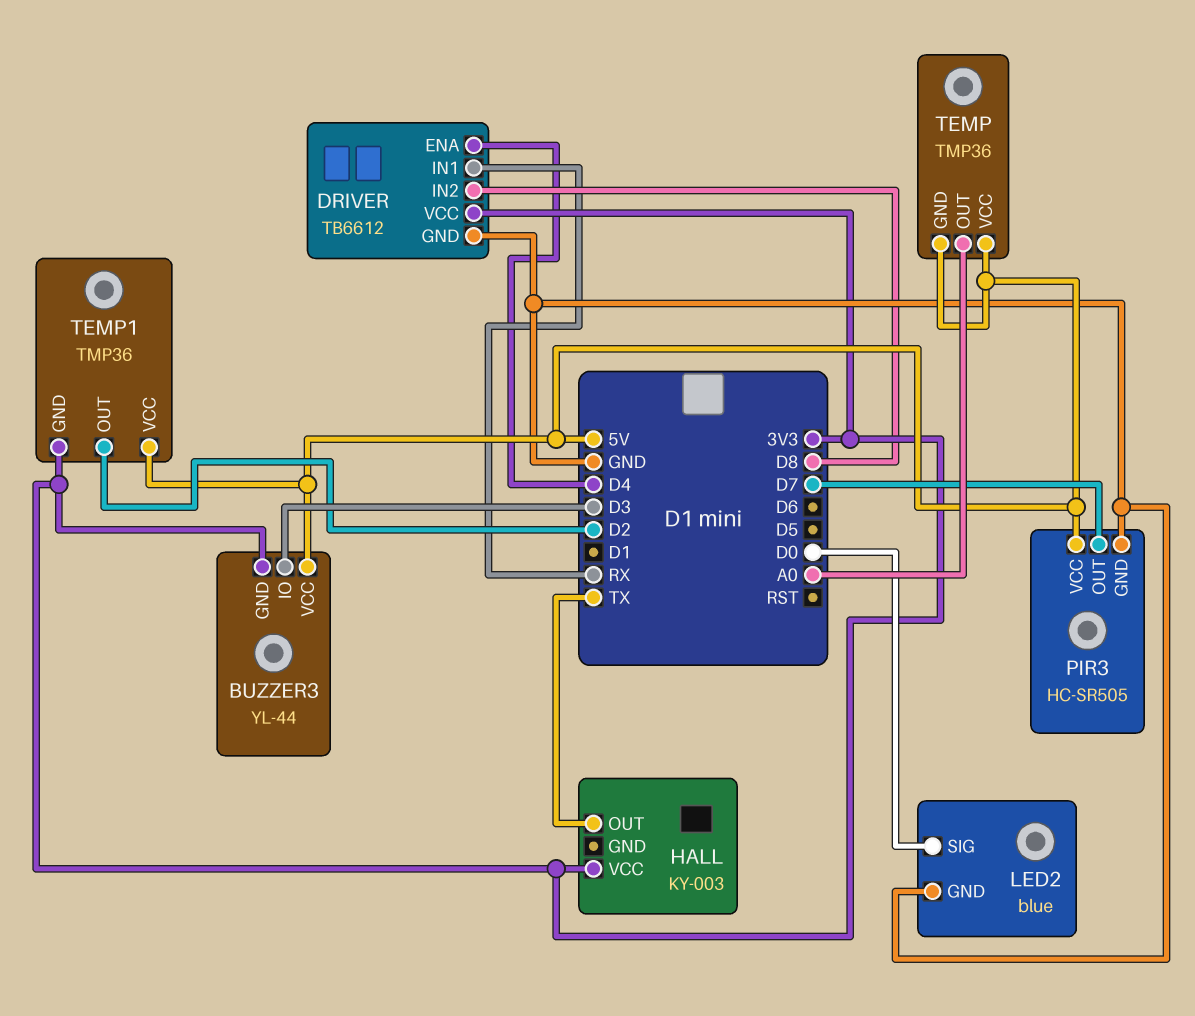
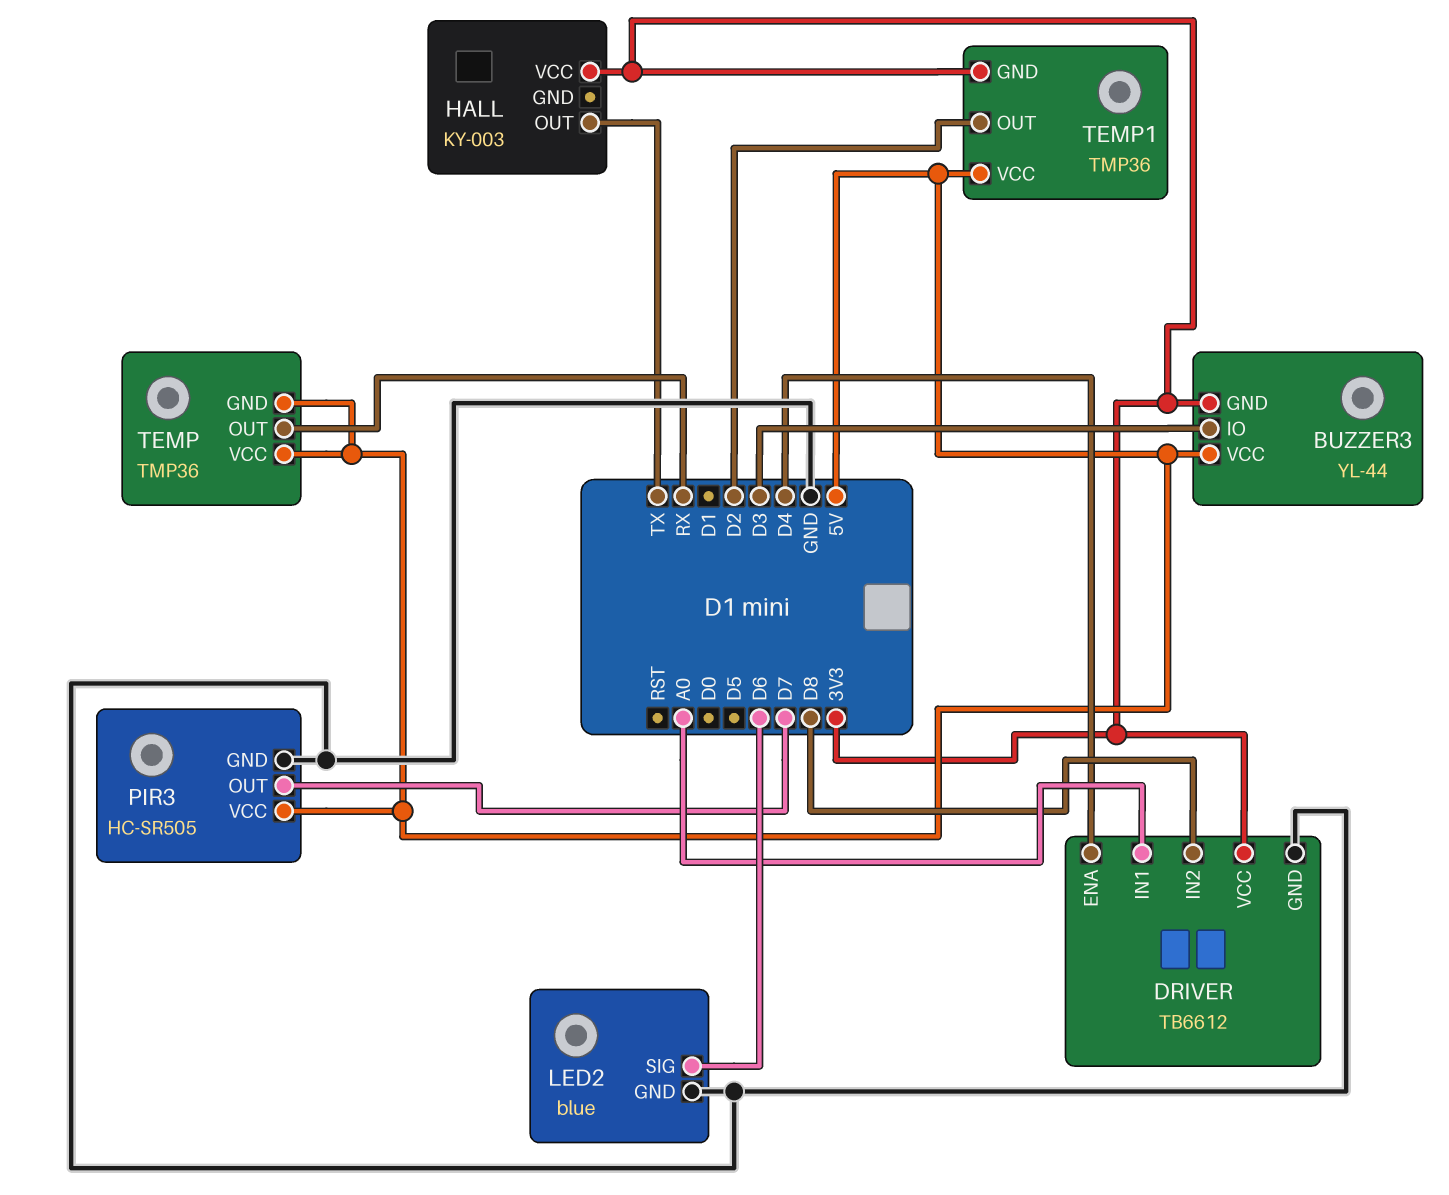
DRIVER pin IN1: RX -> A0
LED2 pin SIG: D0 -> D6
TEMP pin OUT: A0 -> RX

